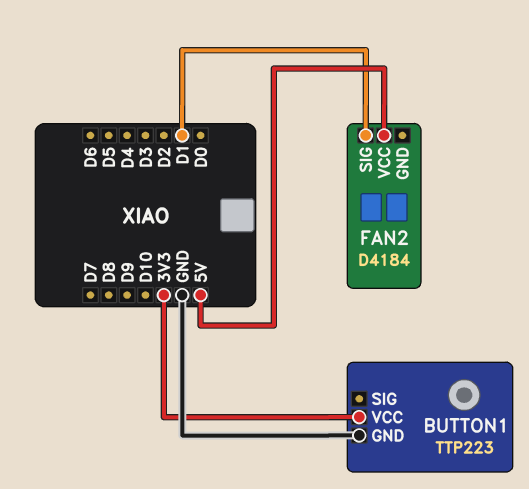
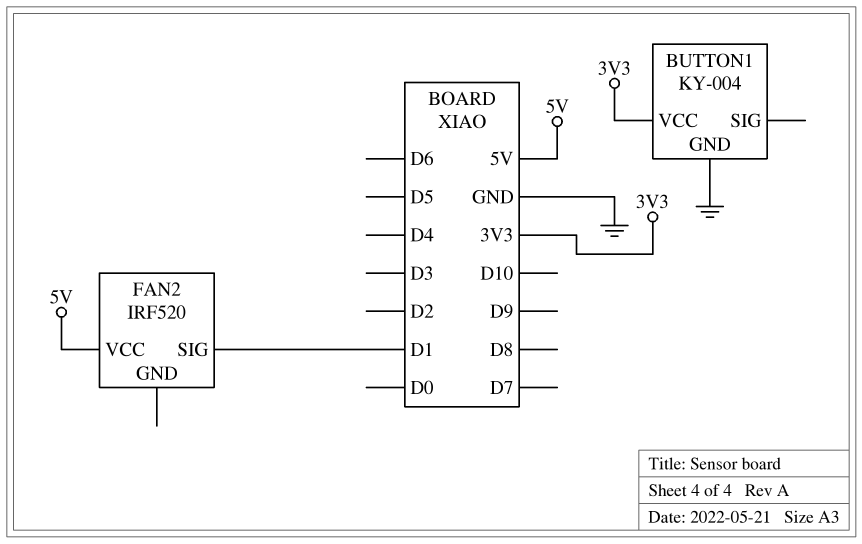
BUTTON1: TTP223 -> KY-004
FAN2: D4184 -> IRF520

